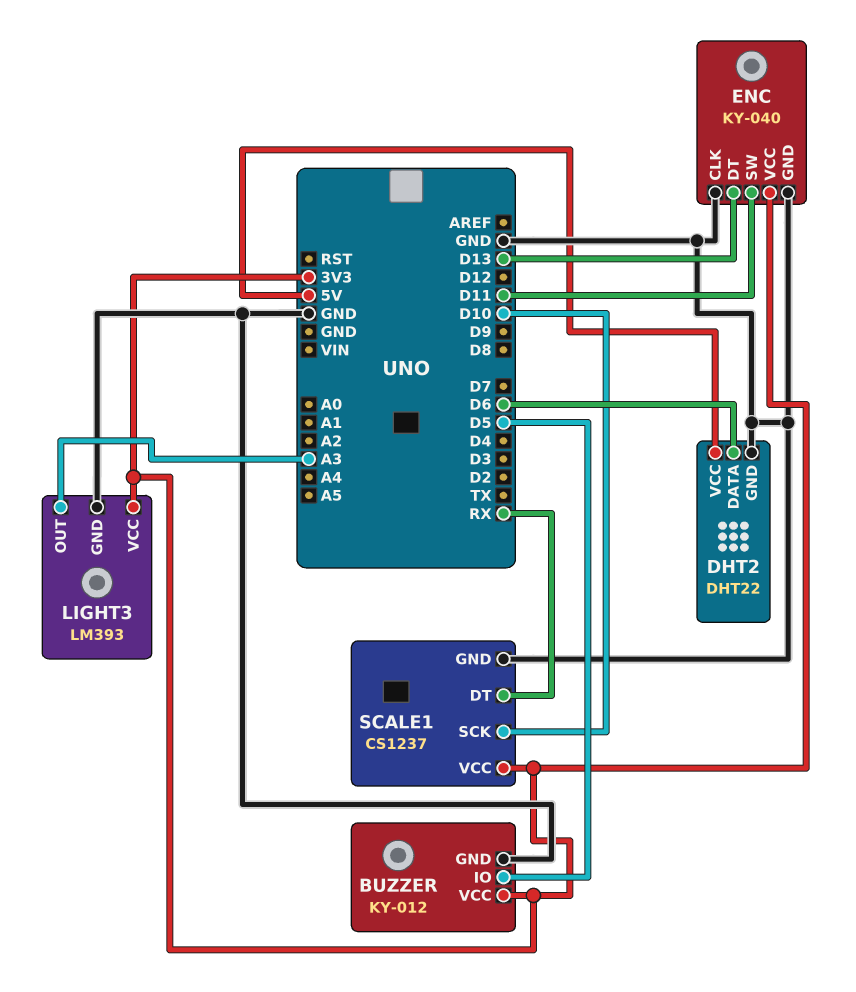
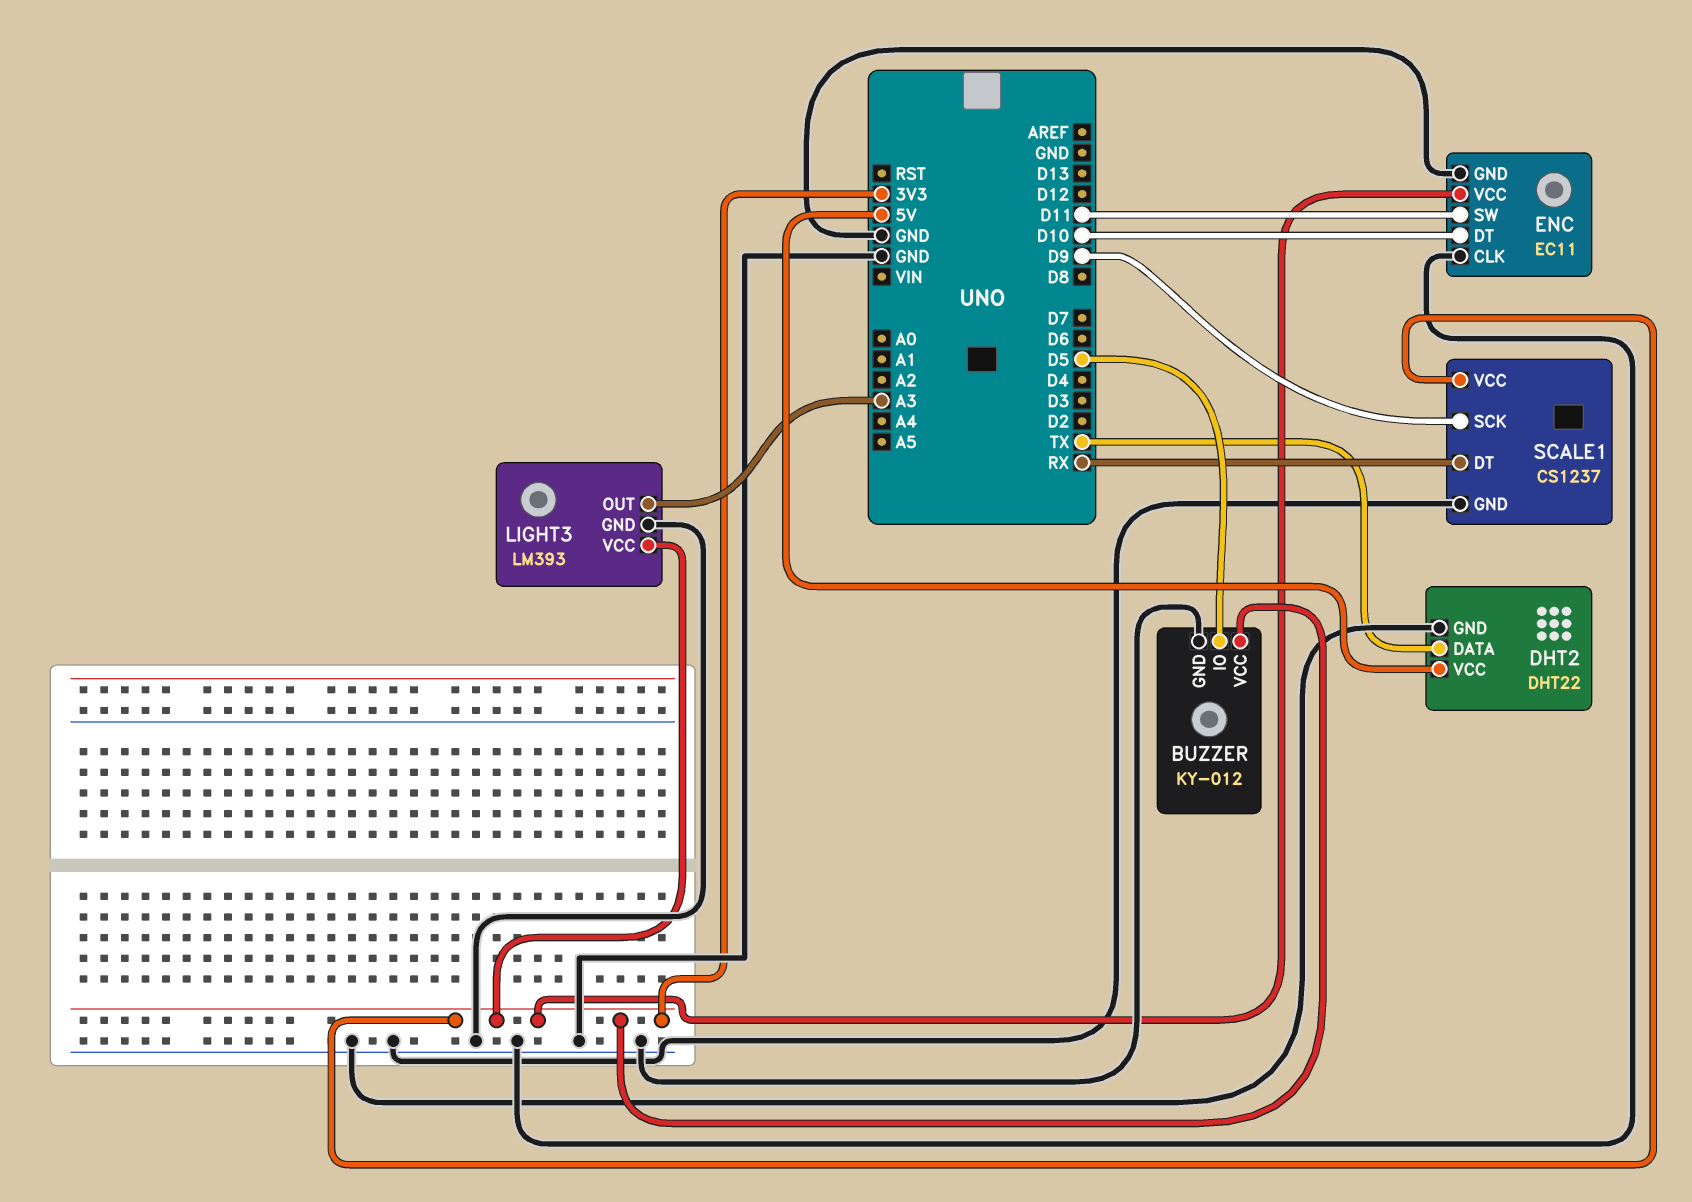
DHT2 pin DATA: D6 -> TX
ENC: KY-040 -> EC11
ENC pin DT: D13 -> D10
SCALE1 pin SCK: D10 -> D9

